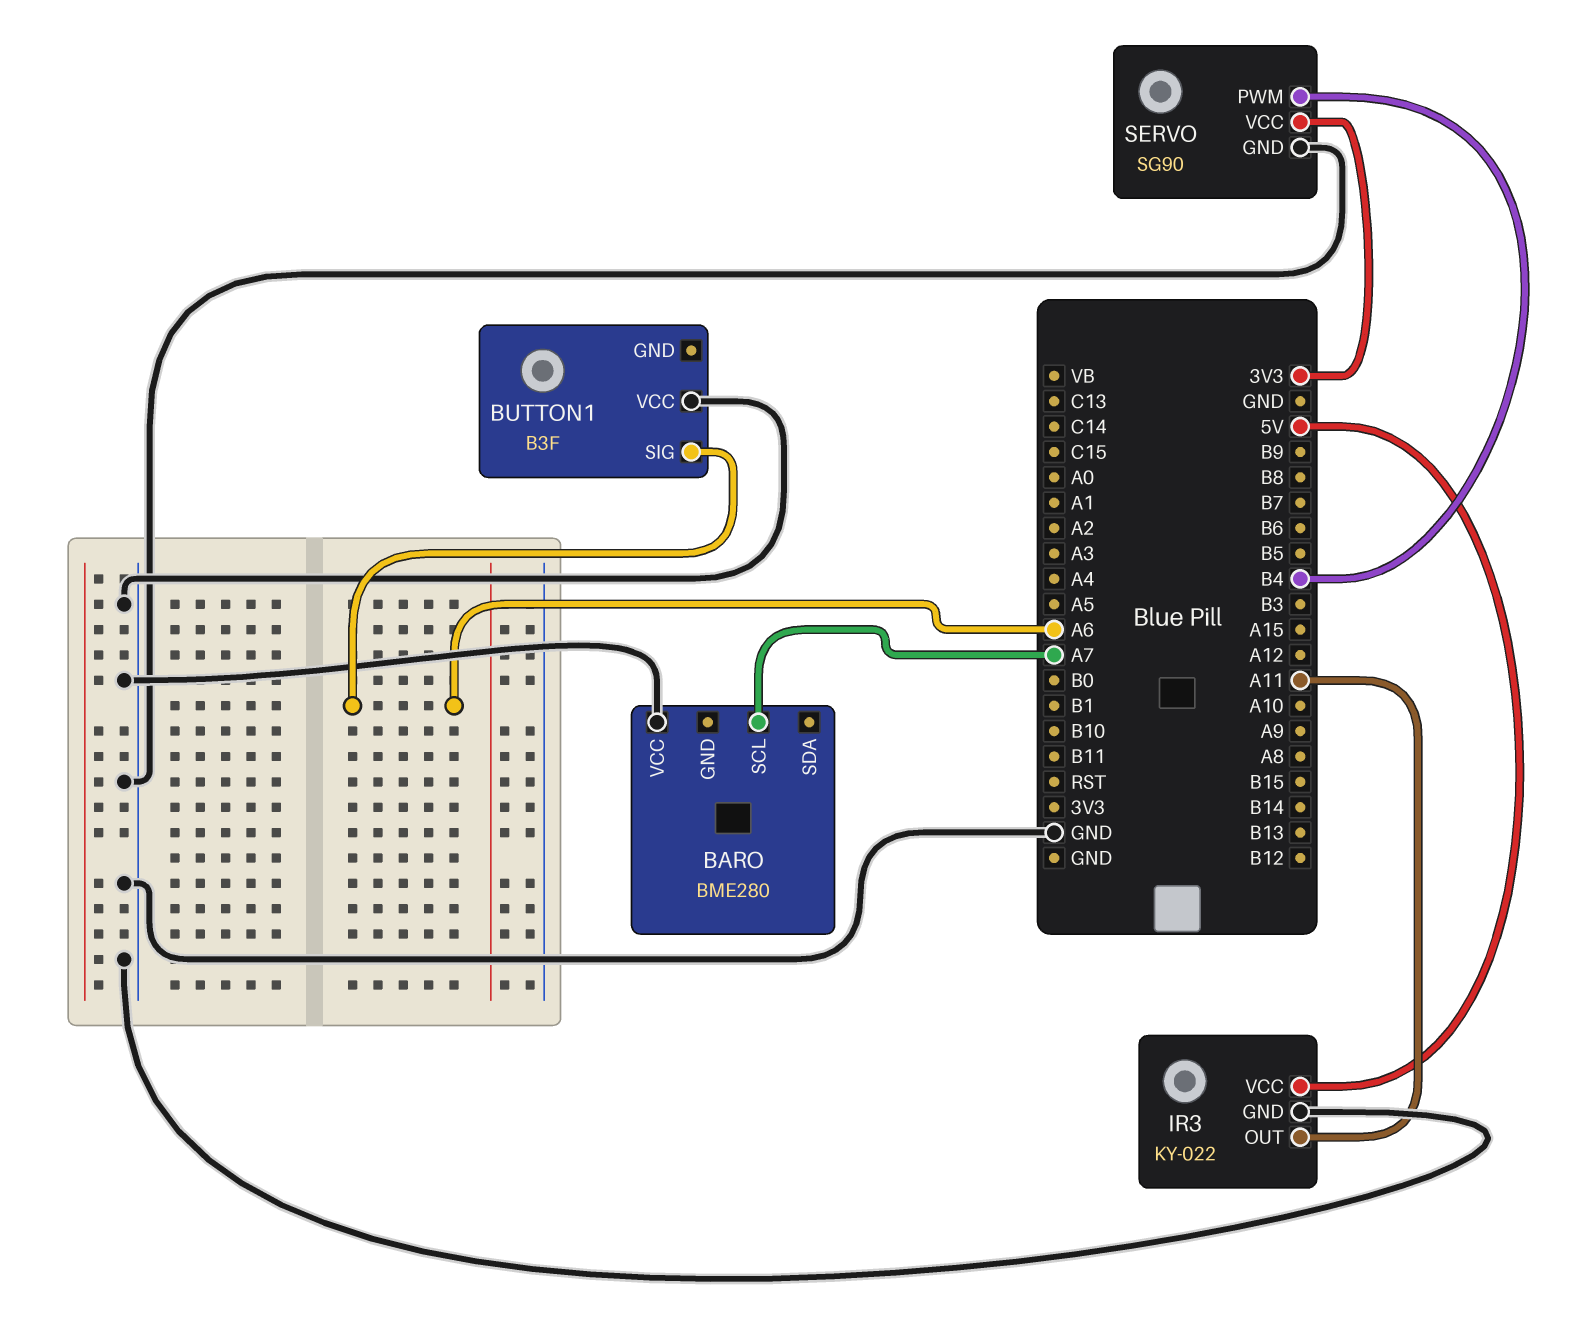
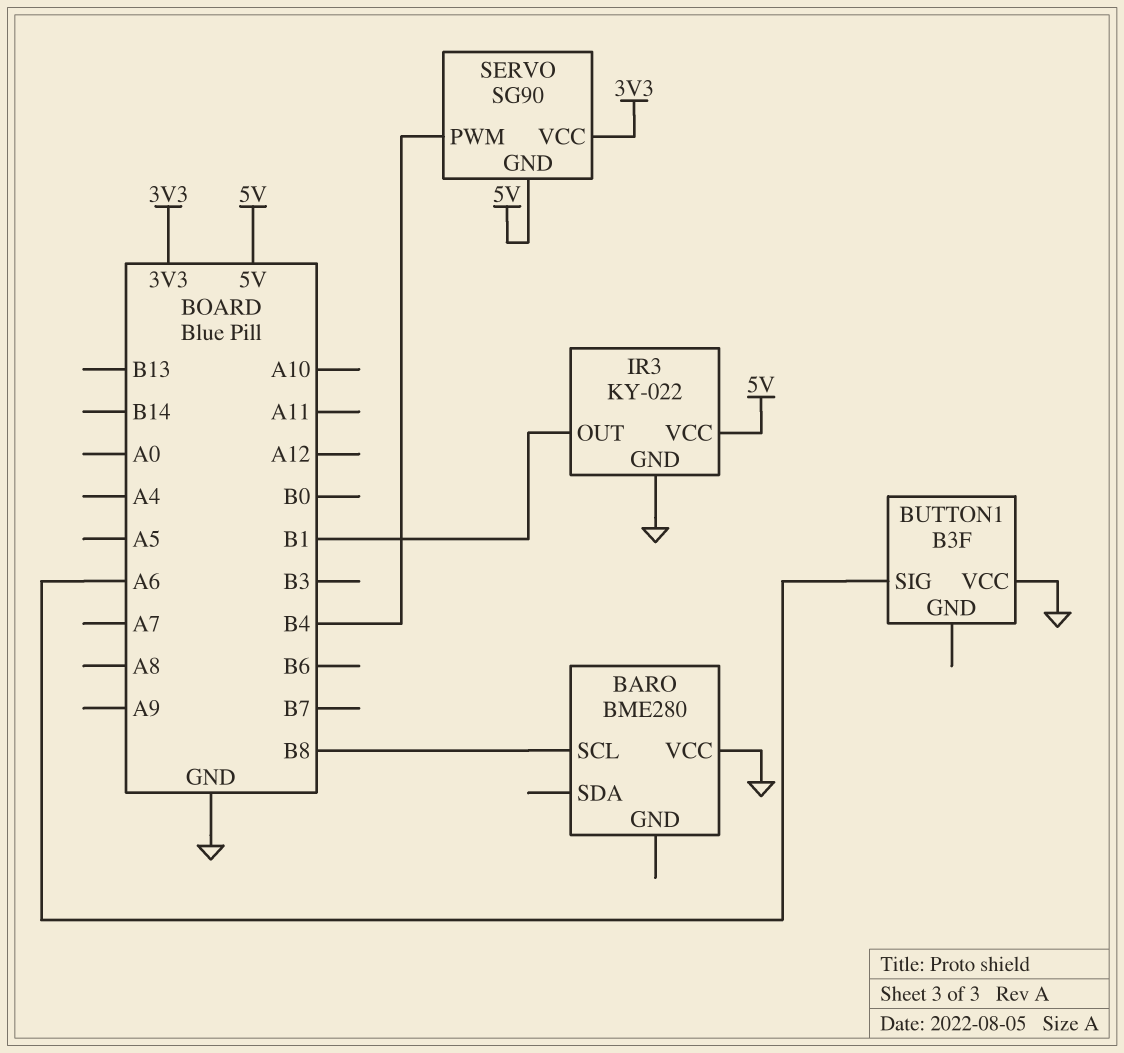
BARO pin SCL: A7 -> B8
IR3 pin OUT: A11 -> B1
SERVO pin GND: GND -> 5V

